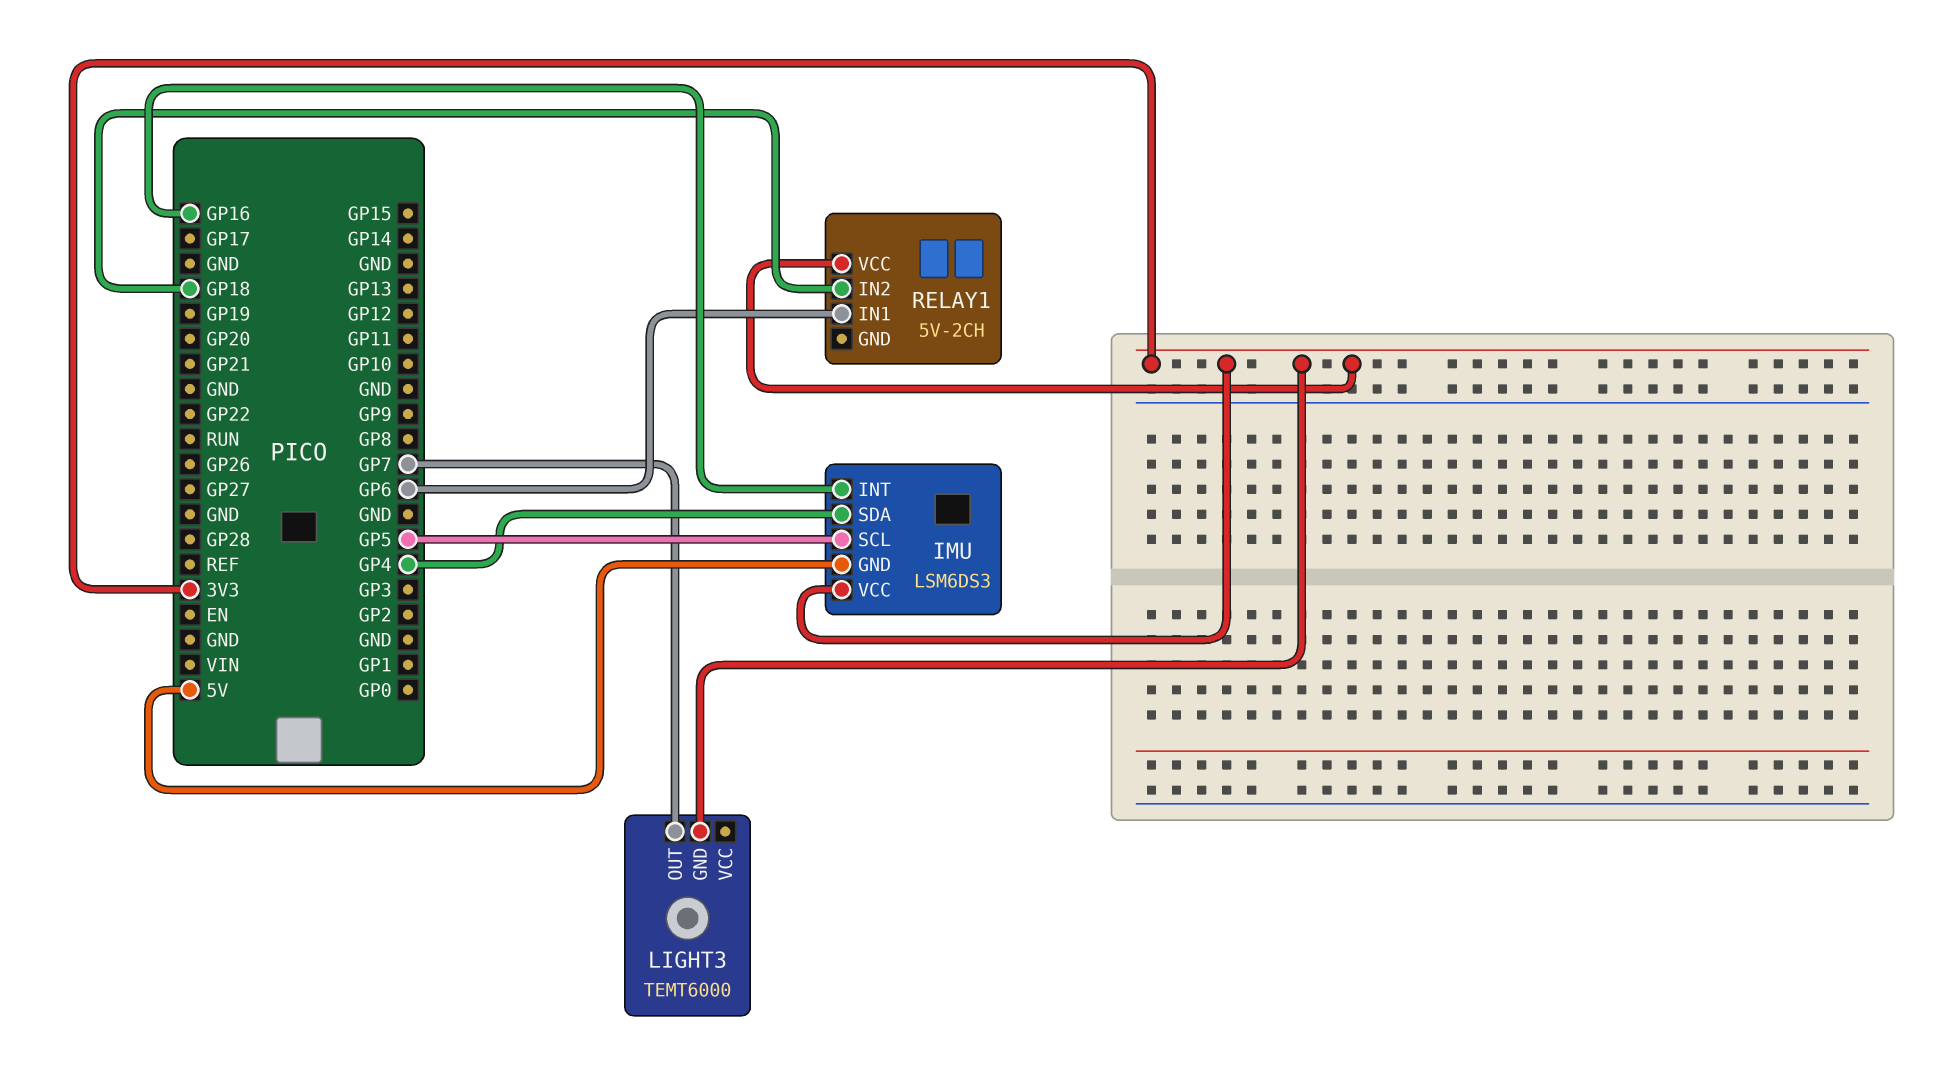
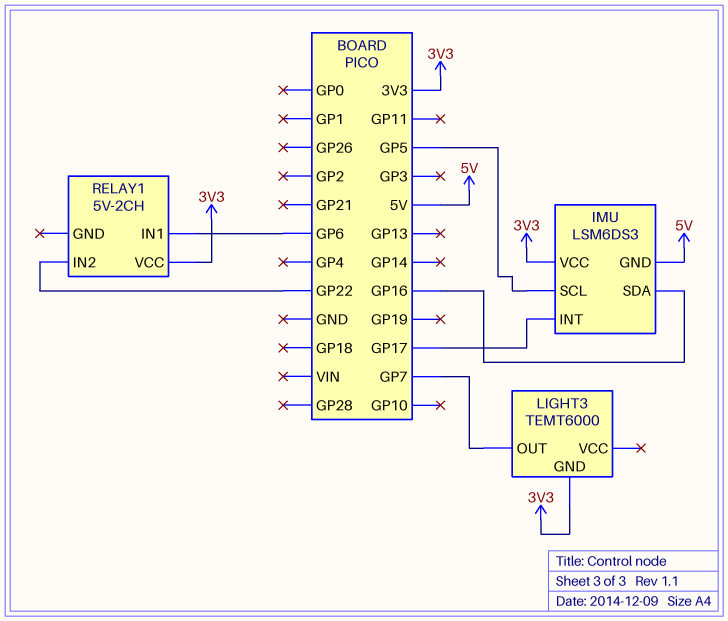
IMU pin INT: GP16 -> GP17
IMU pin SDA: GP4 -> GP16
RELAY1 pin IN2: GP18 -> GP22

